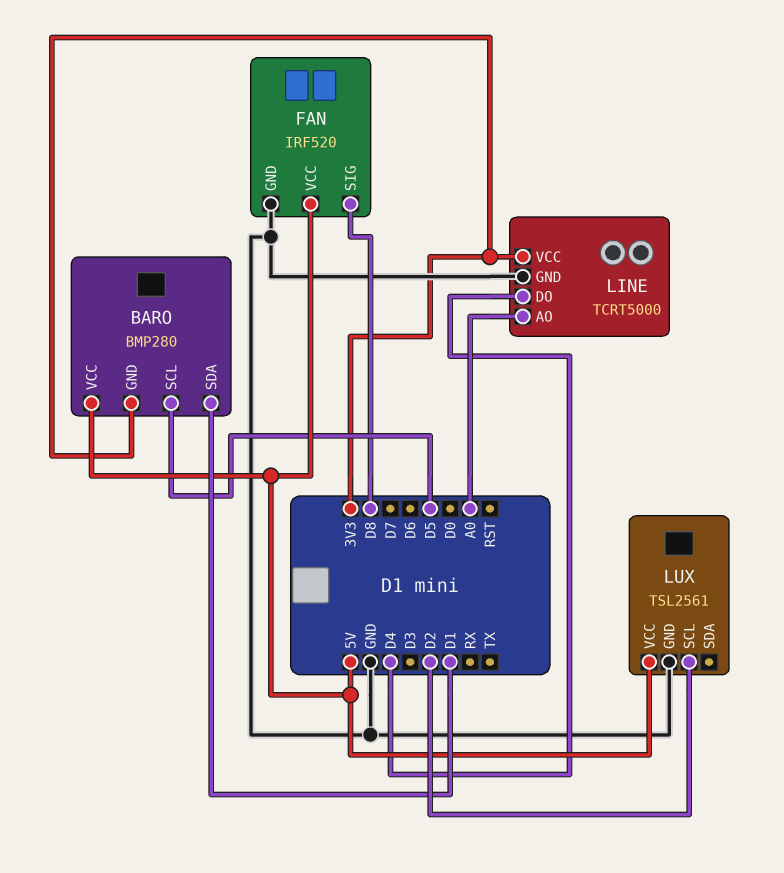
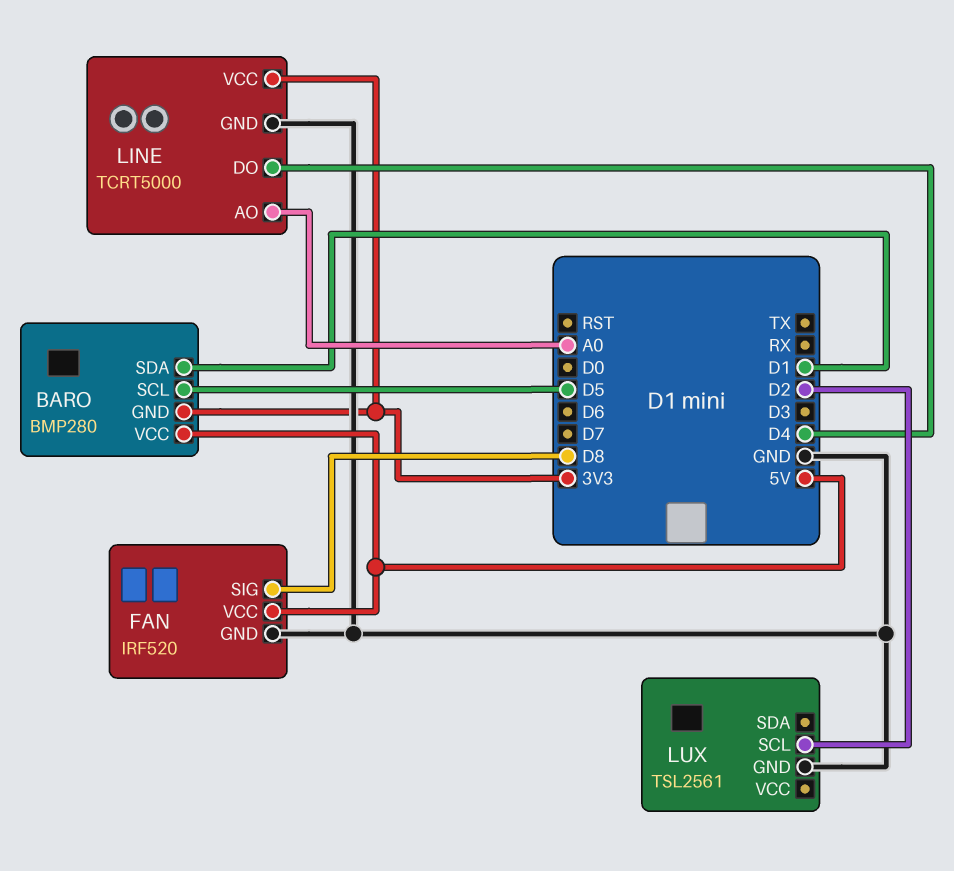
LUX pin VCC: 5V -> none

